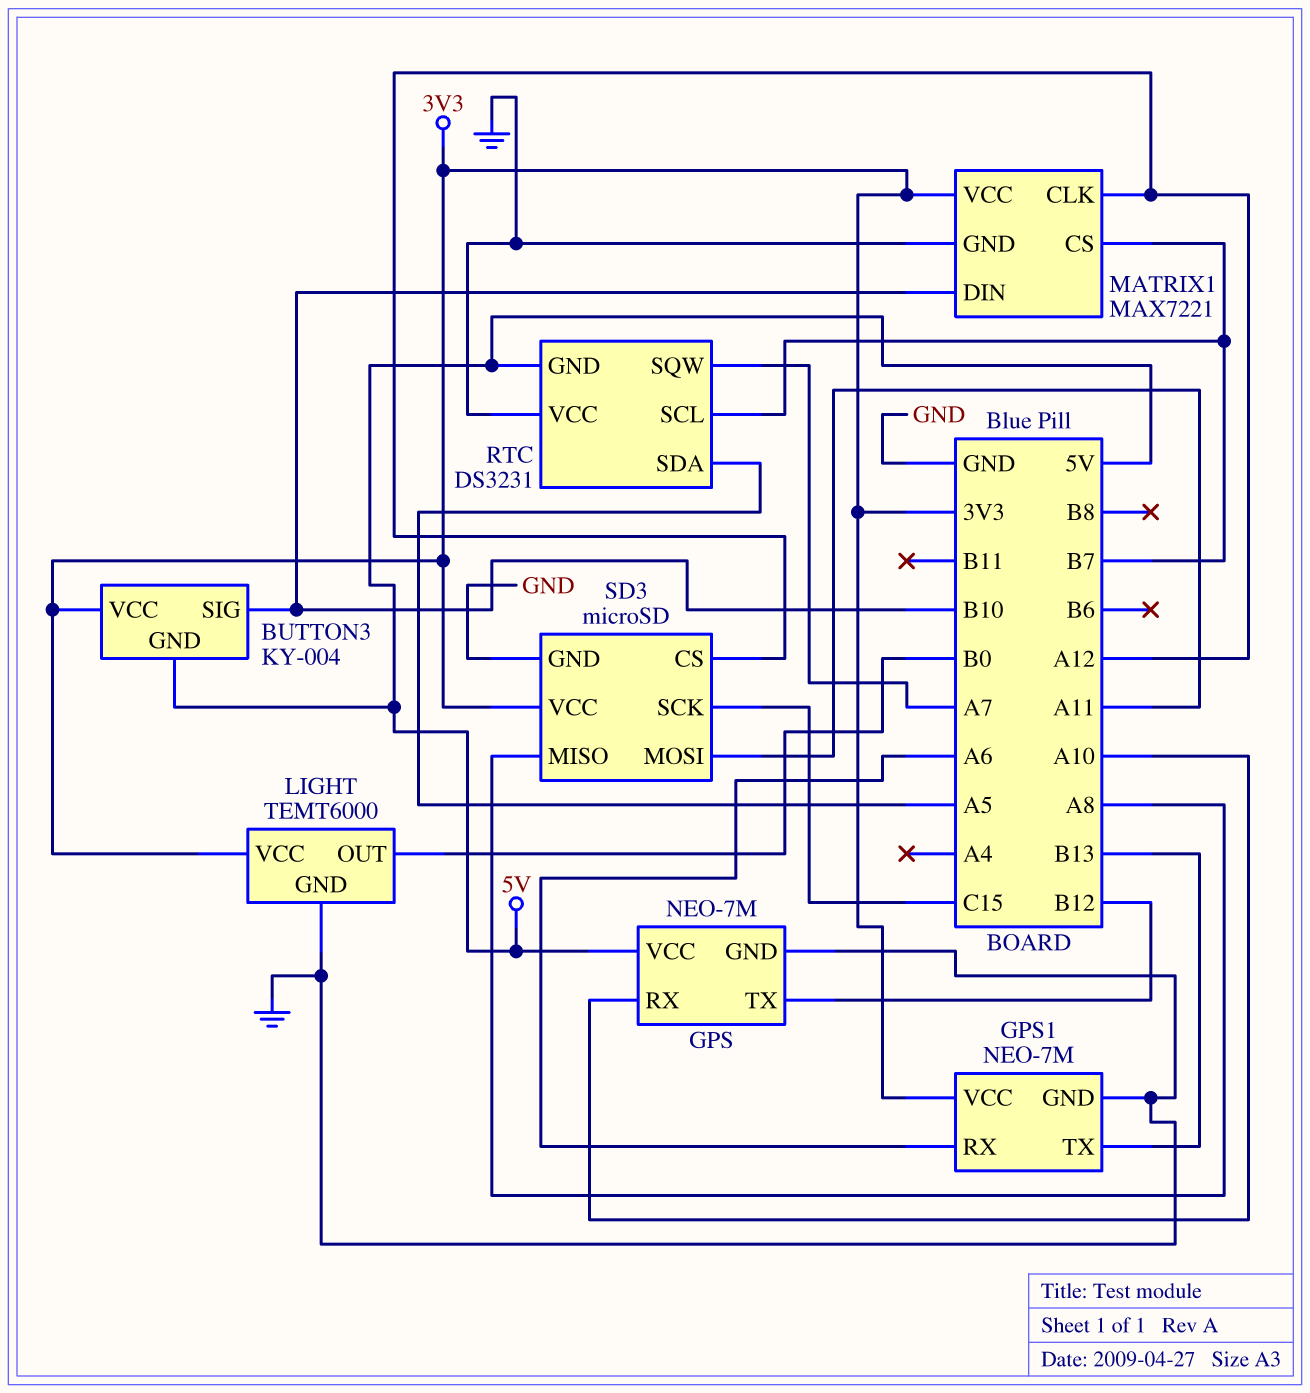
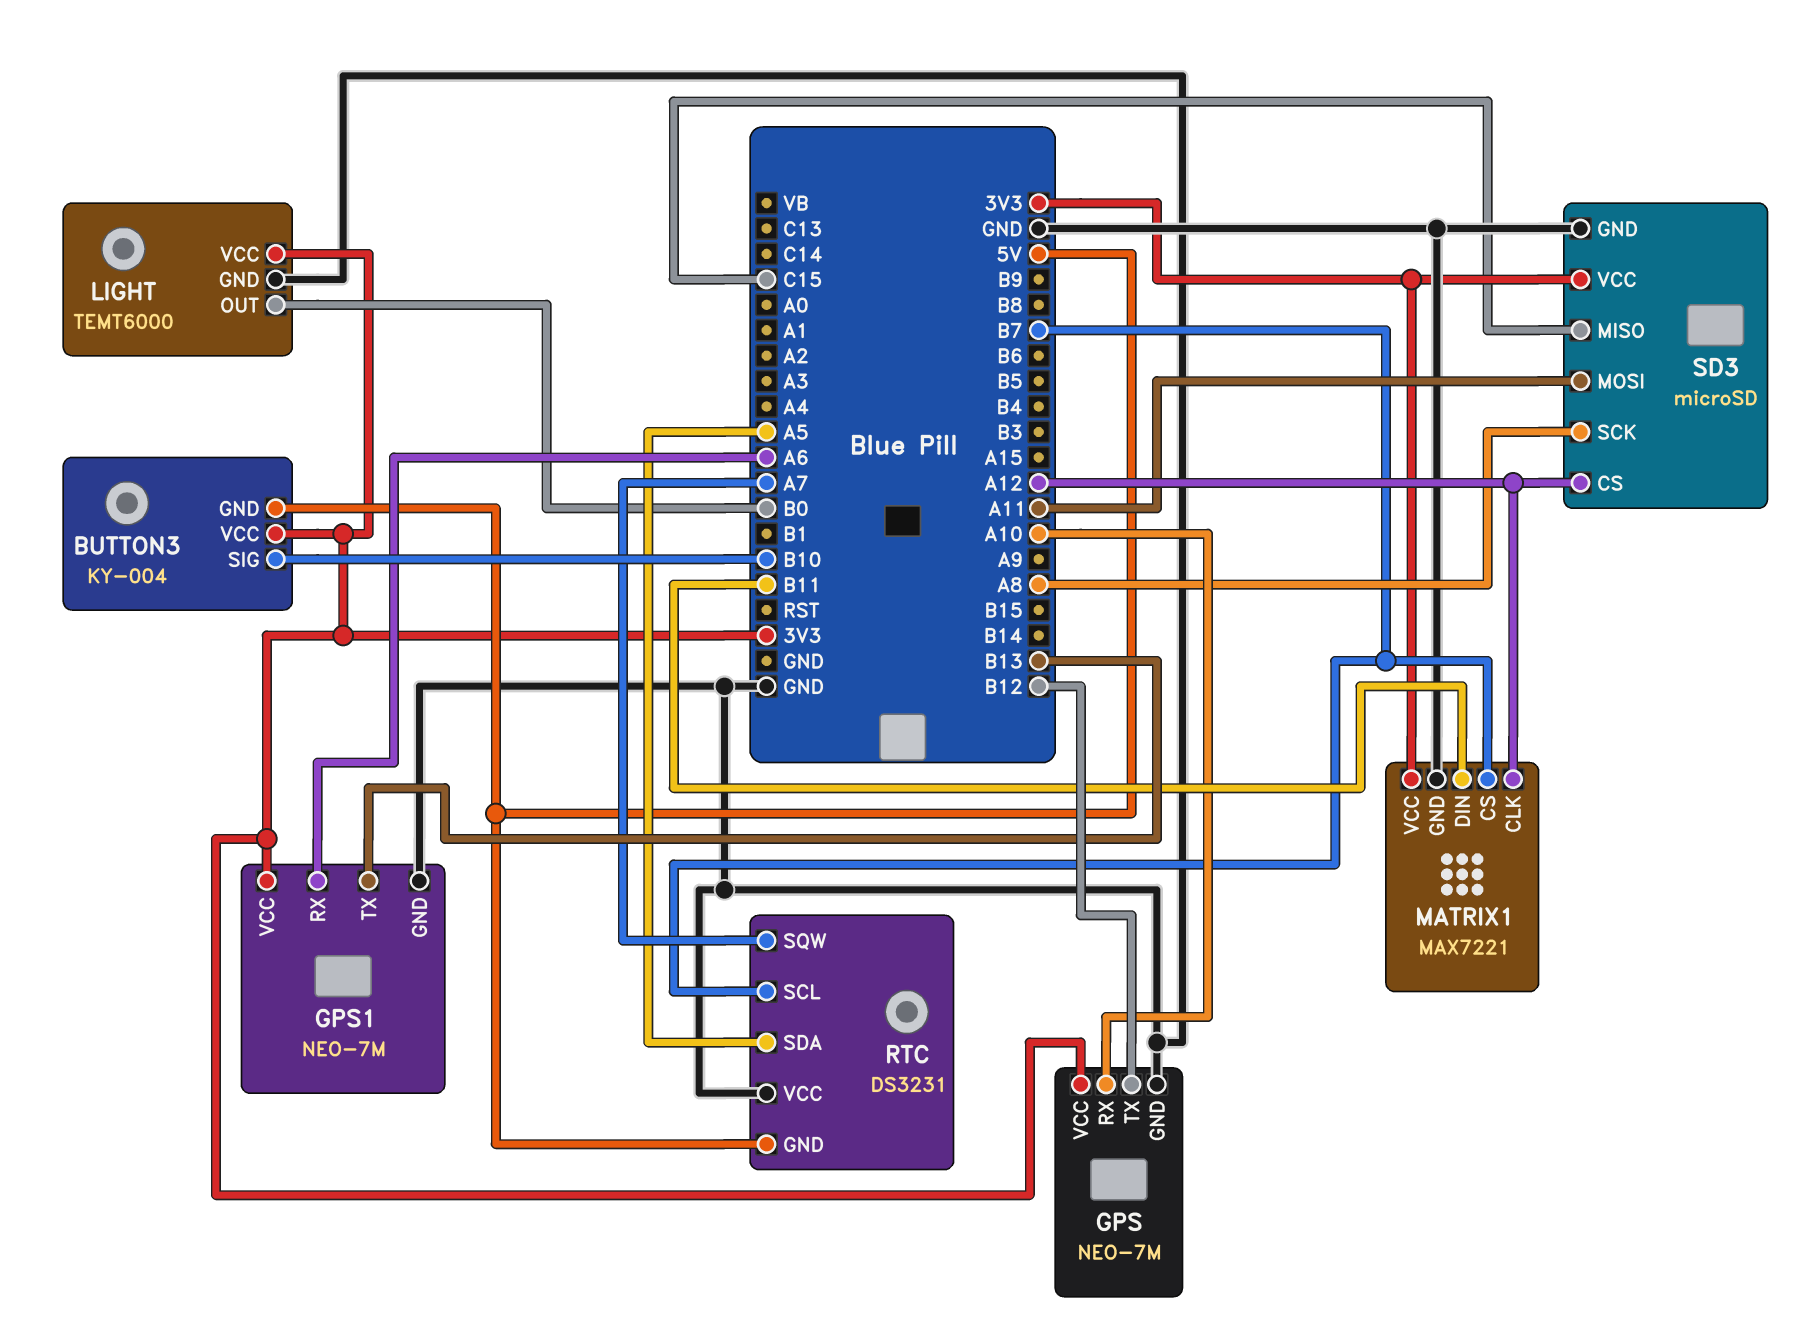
GPS pin VCC: 5V -> 3V3
MATRIX1 pin DIN: B10 -> B11
SD3 pin MISO: A8 -> C15
SD3 pin SCK: C15 -> A8

